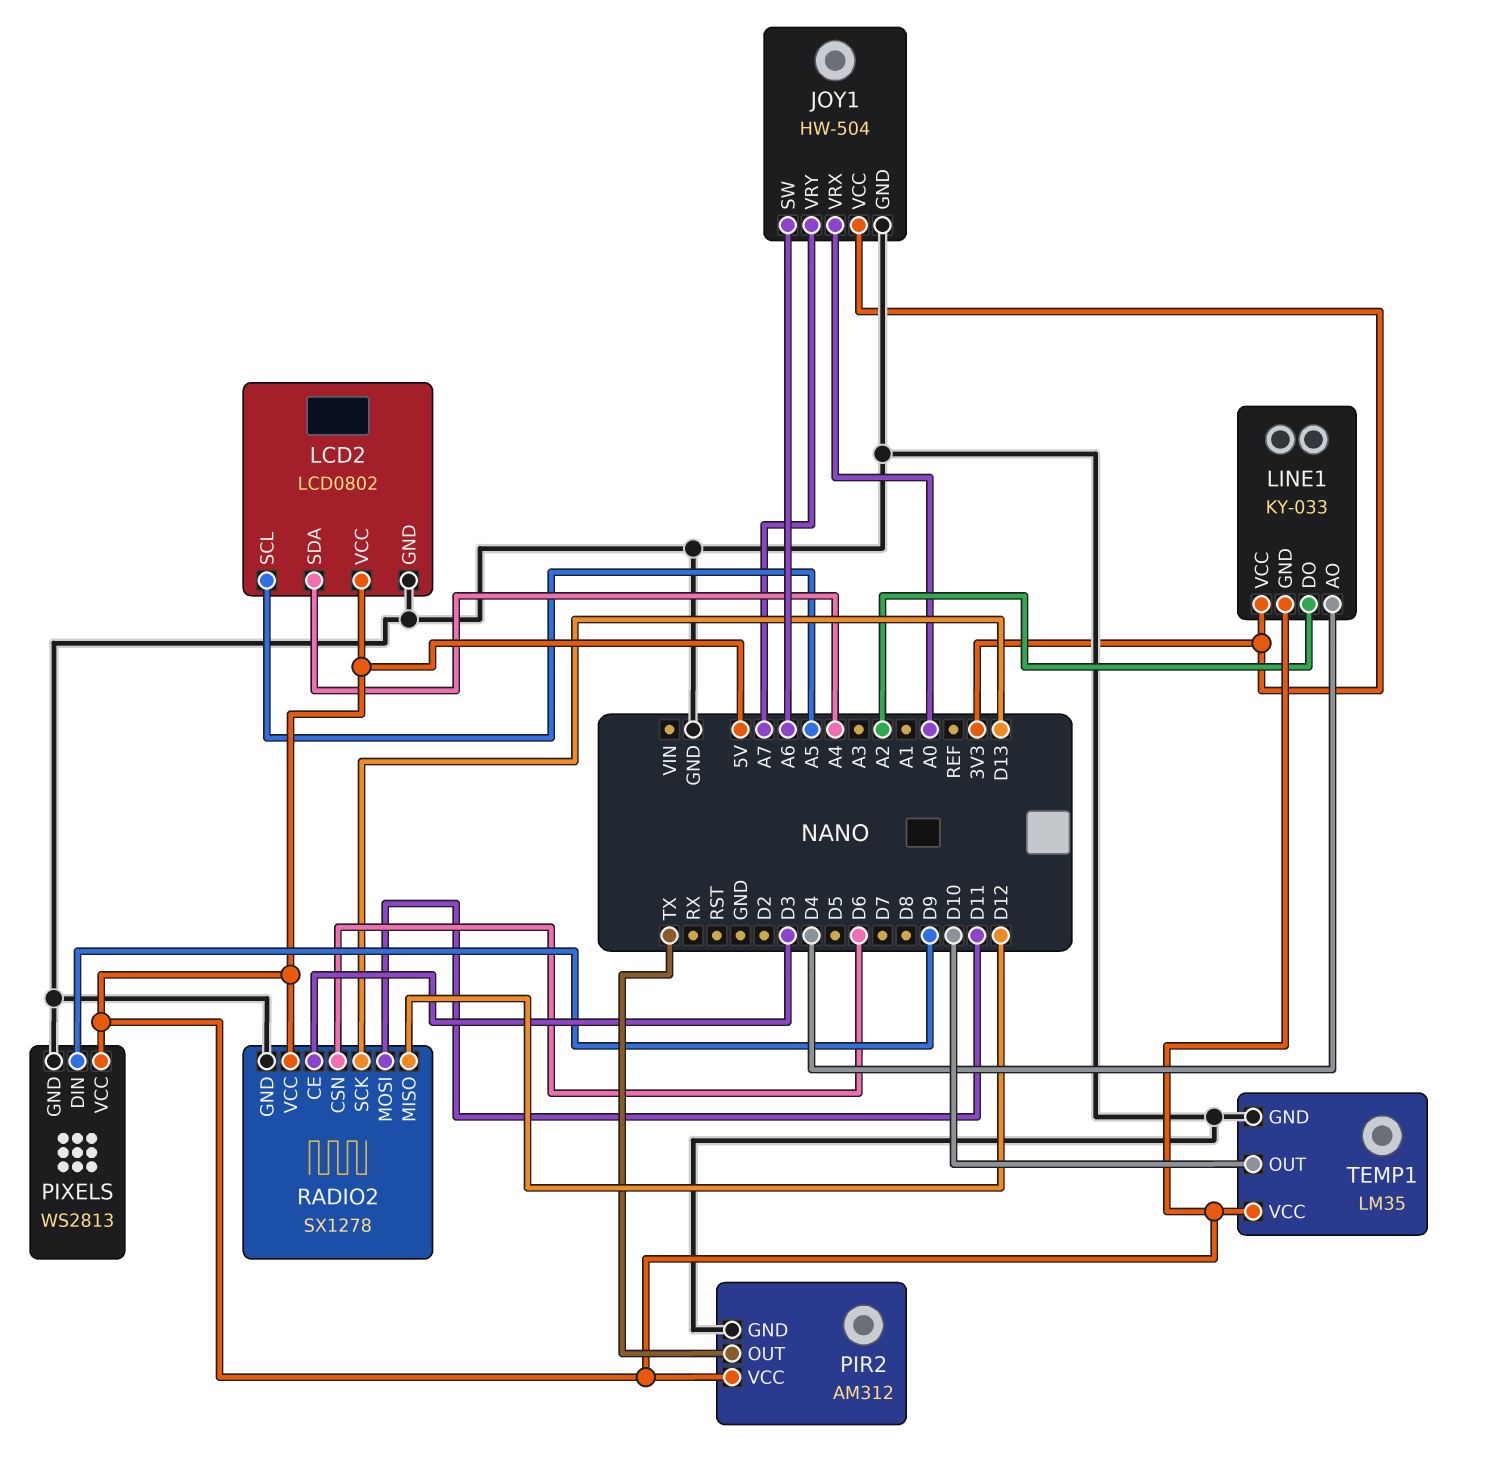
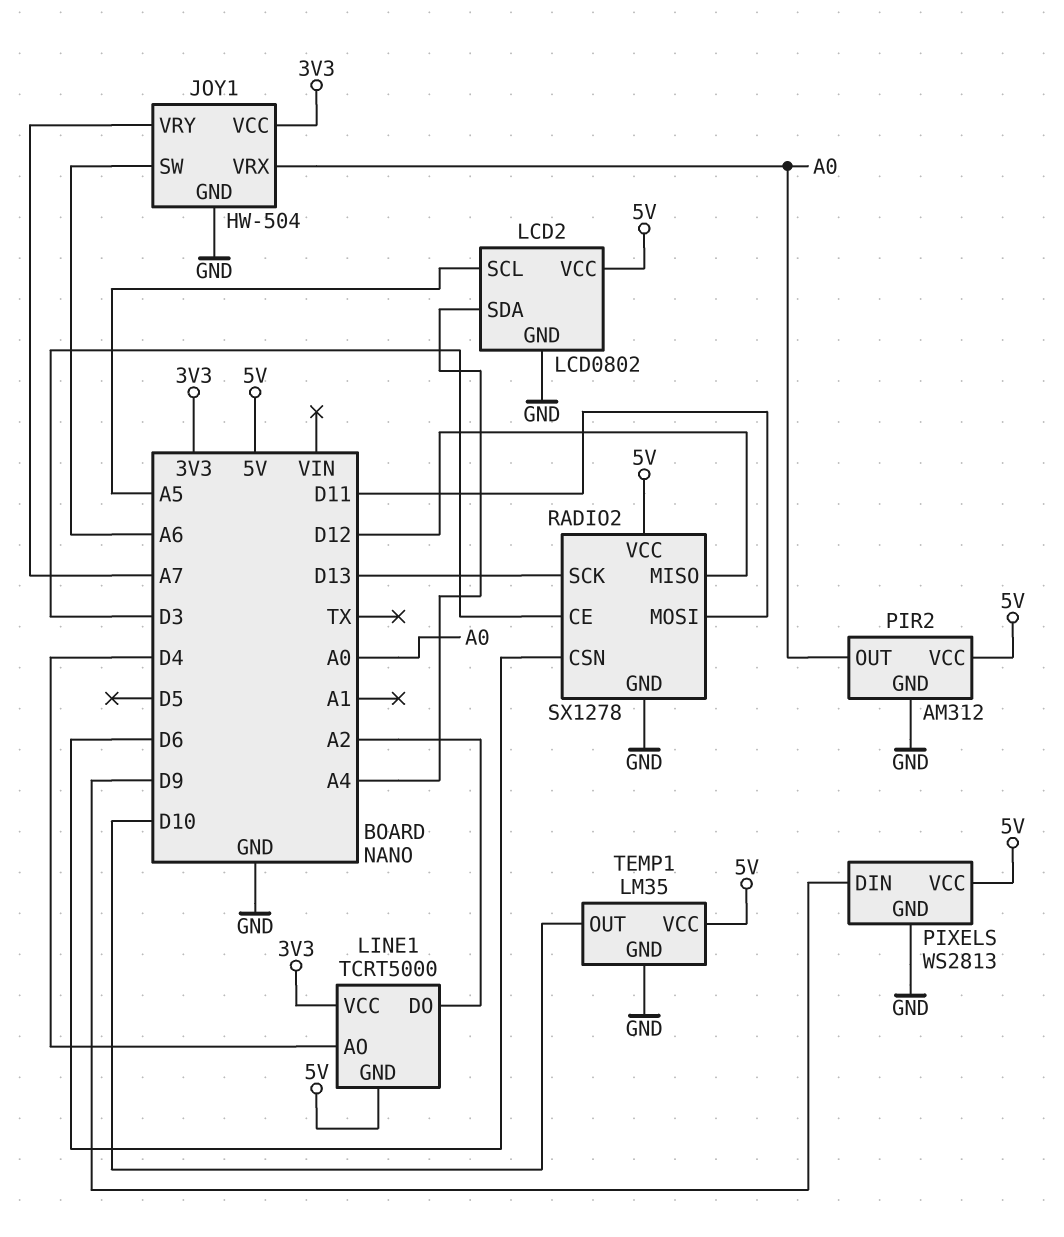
LINE1: KY-033 -> TCRT5000
PIR2 pin OUT: TX -> A0

